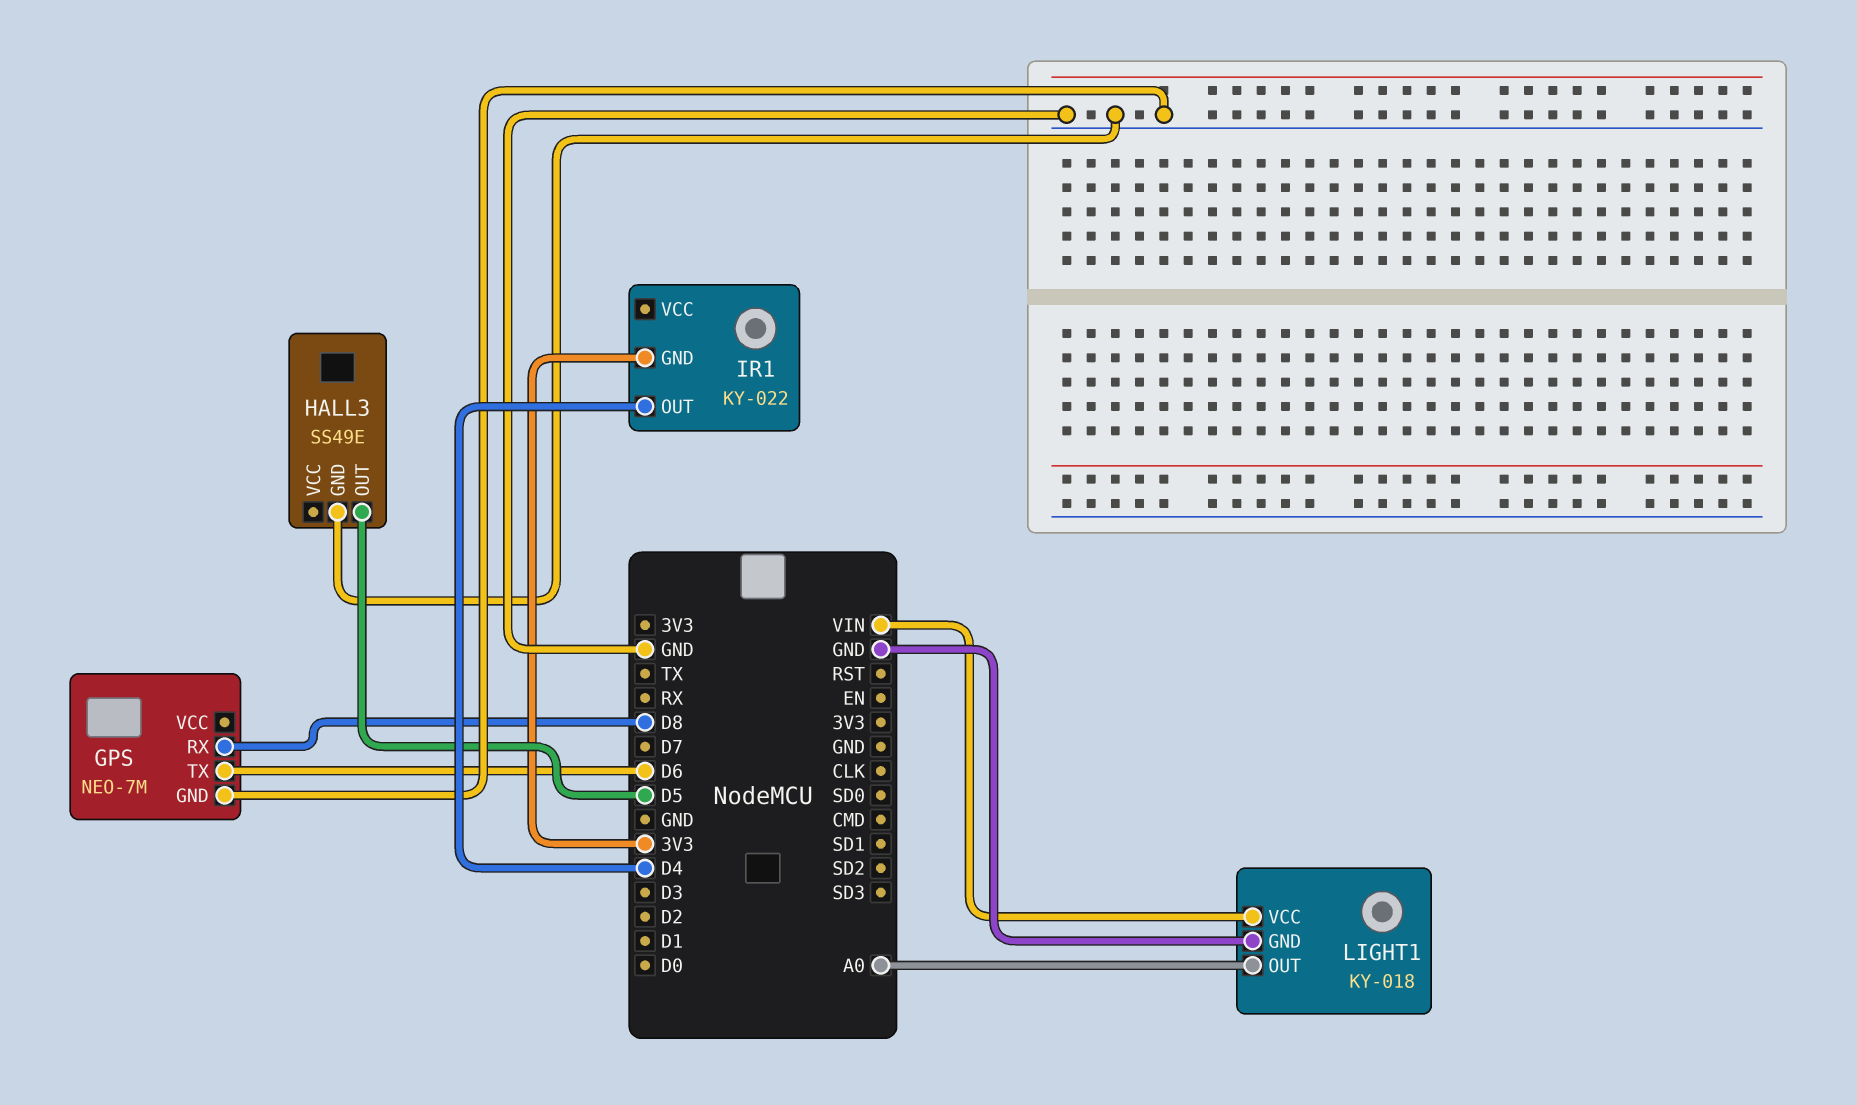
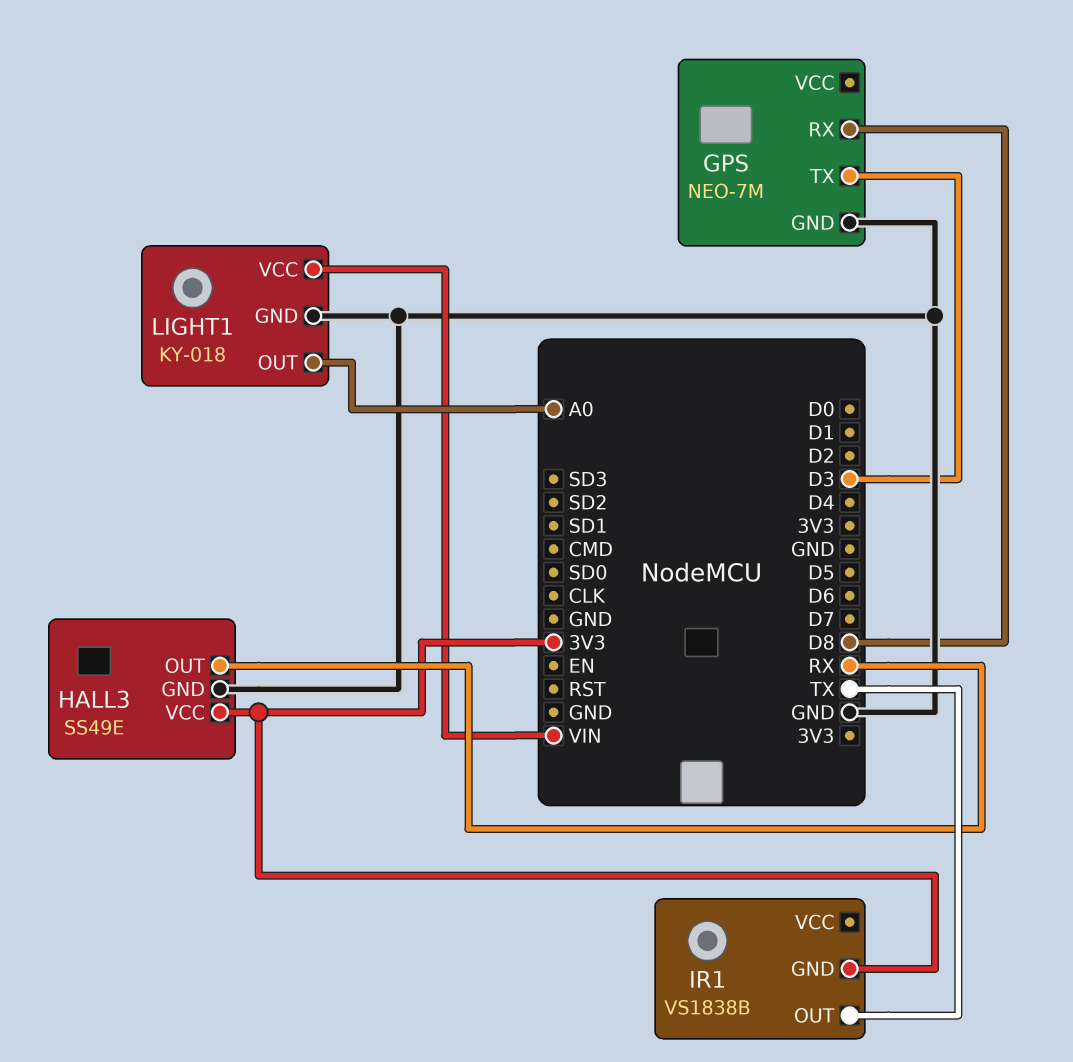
GPS pin TX: D6 -> D3
HALL3 pin OUT: D5 -> RX
HALL3 pin VCC: none -> 3V3
IR1: KY-022 -> VS1838B
IR1 pin OUT: D4 -> TX

